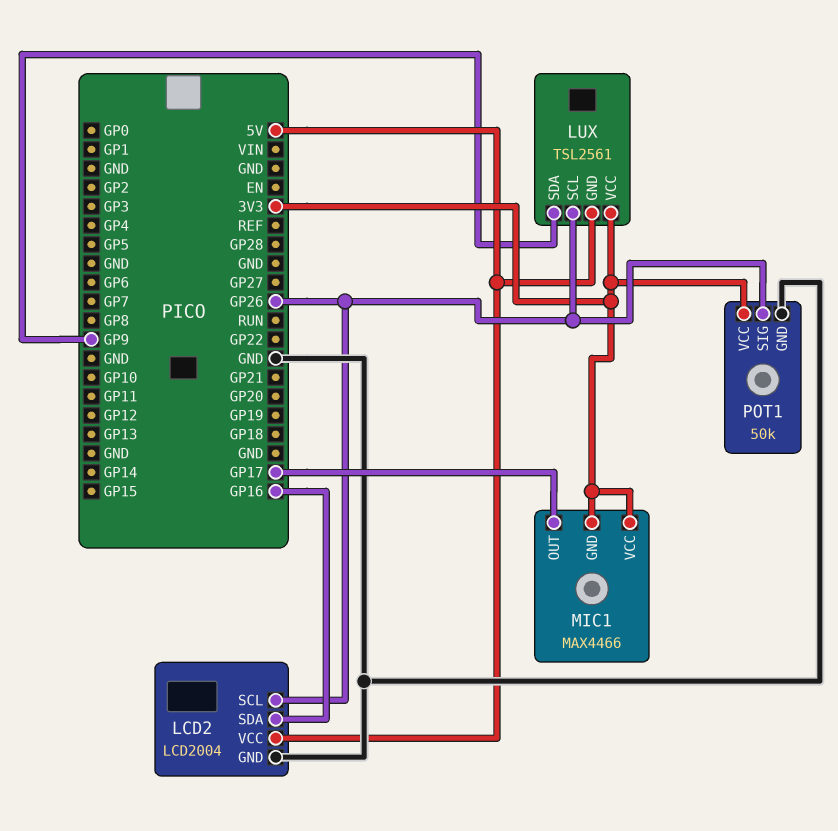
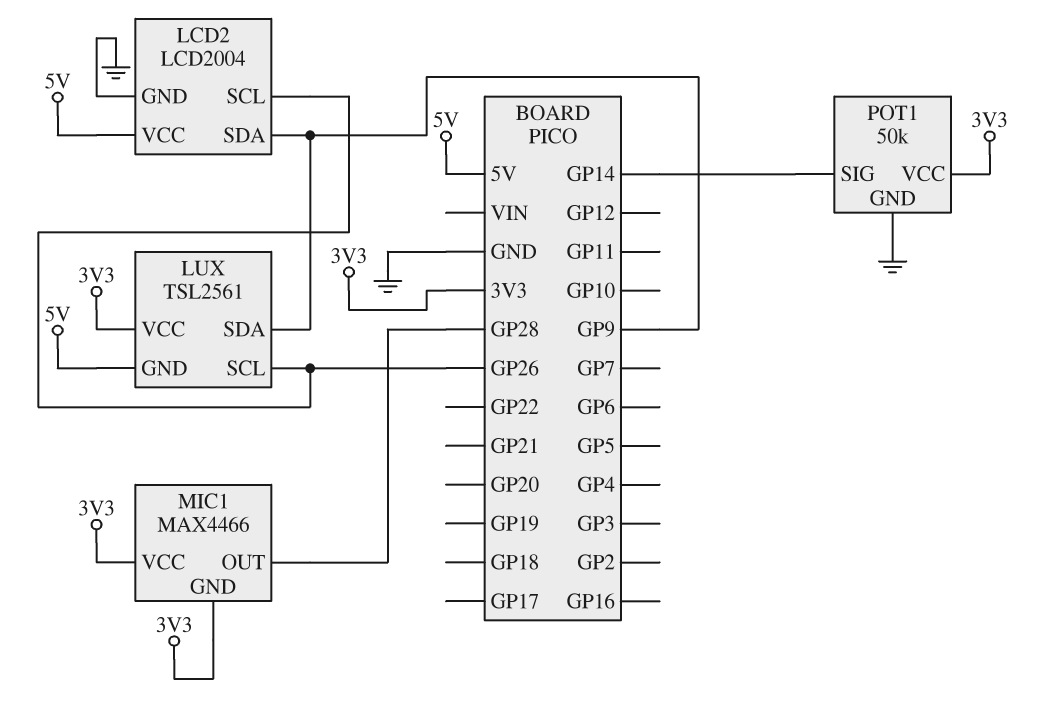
LCD2 pin SDA: GP16 -> GP9
MIC1 pin OUT: GP17 -> GP28
POT1 pin SIG: GP26 -> GP14

